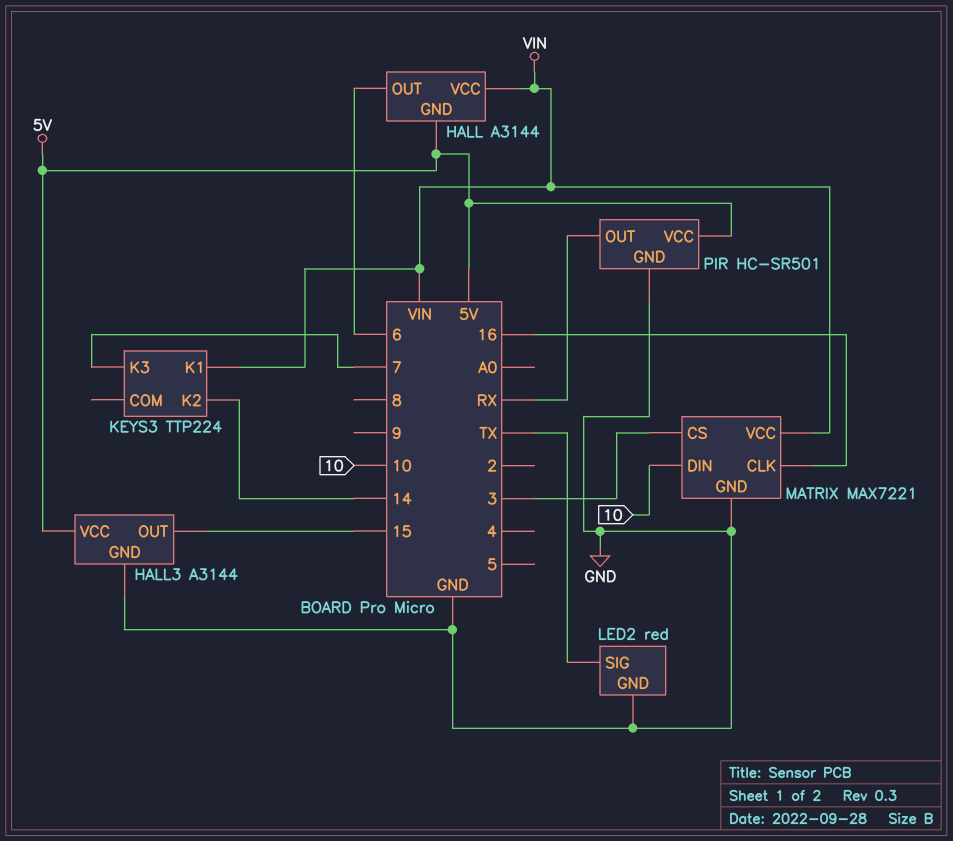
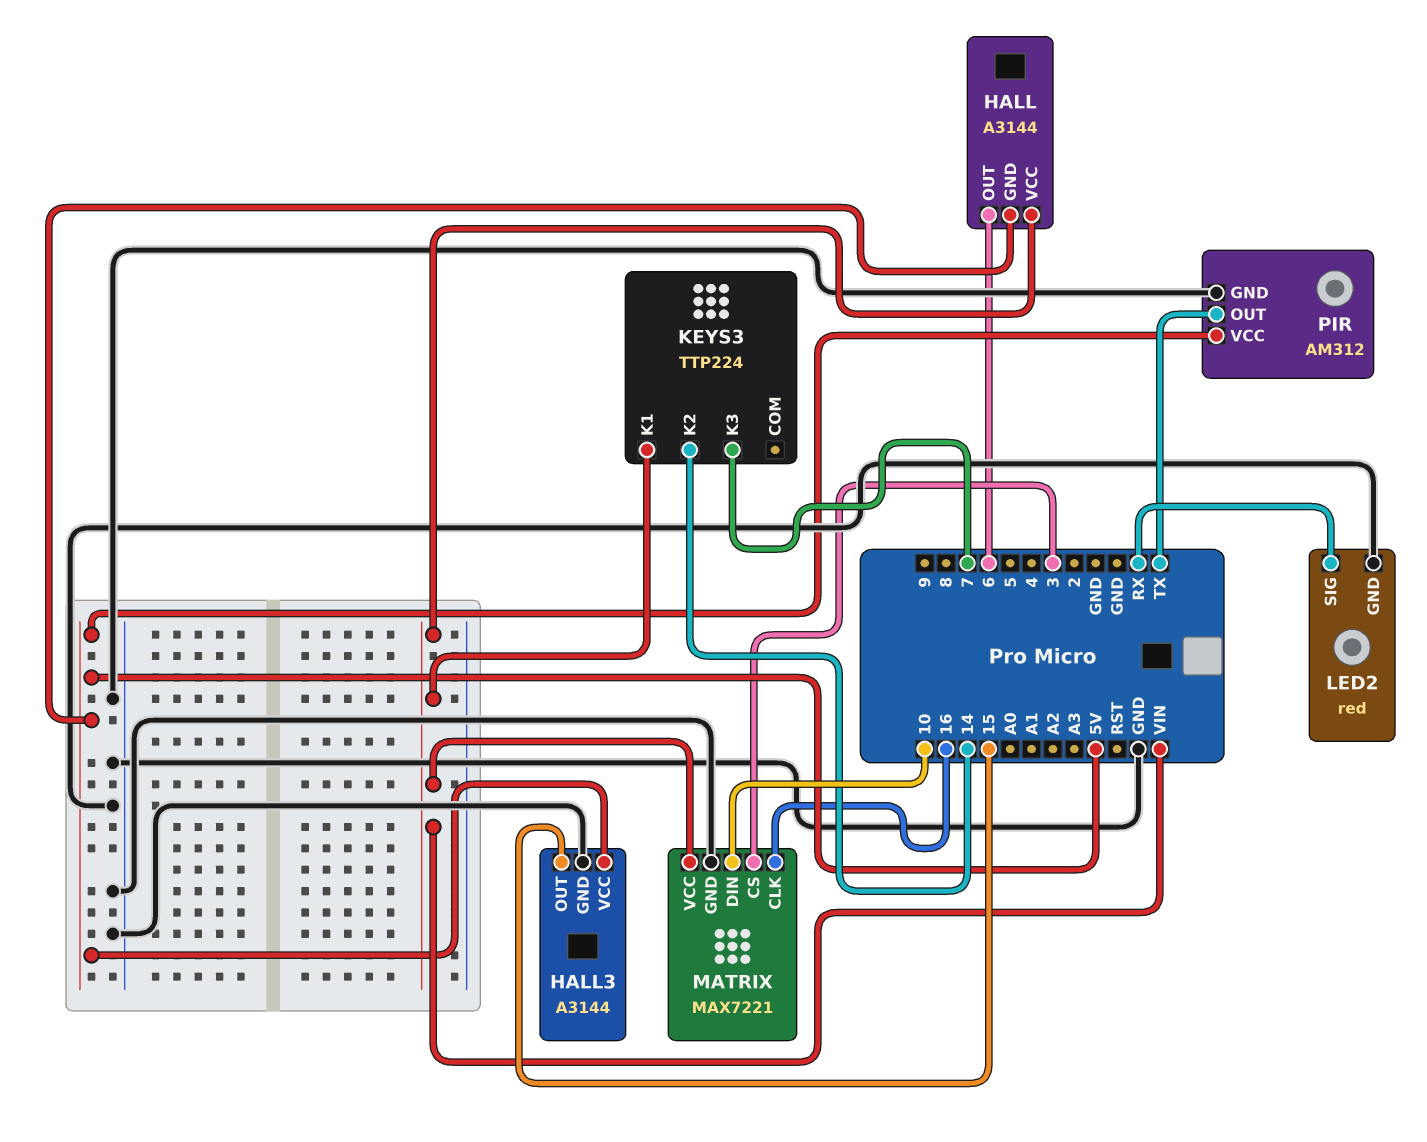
LED2 pin SIG: TX -> RX
PIR: HC-SR501 -> AM312
PIR pin OUT: RX -> TX

